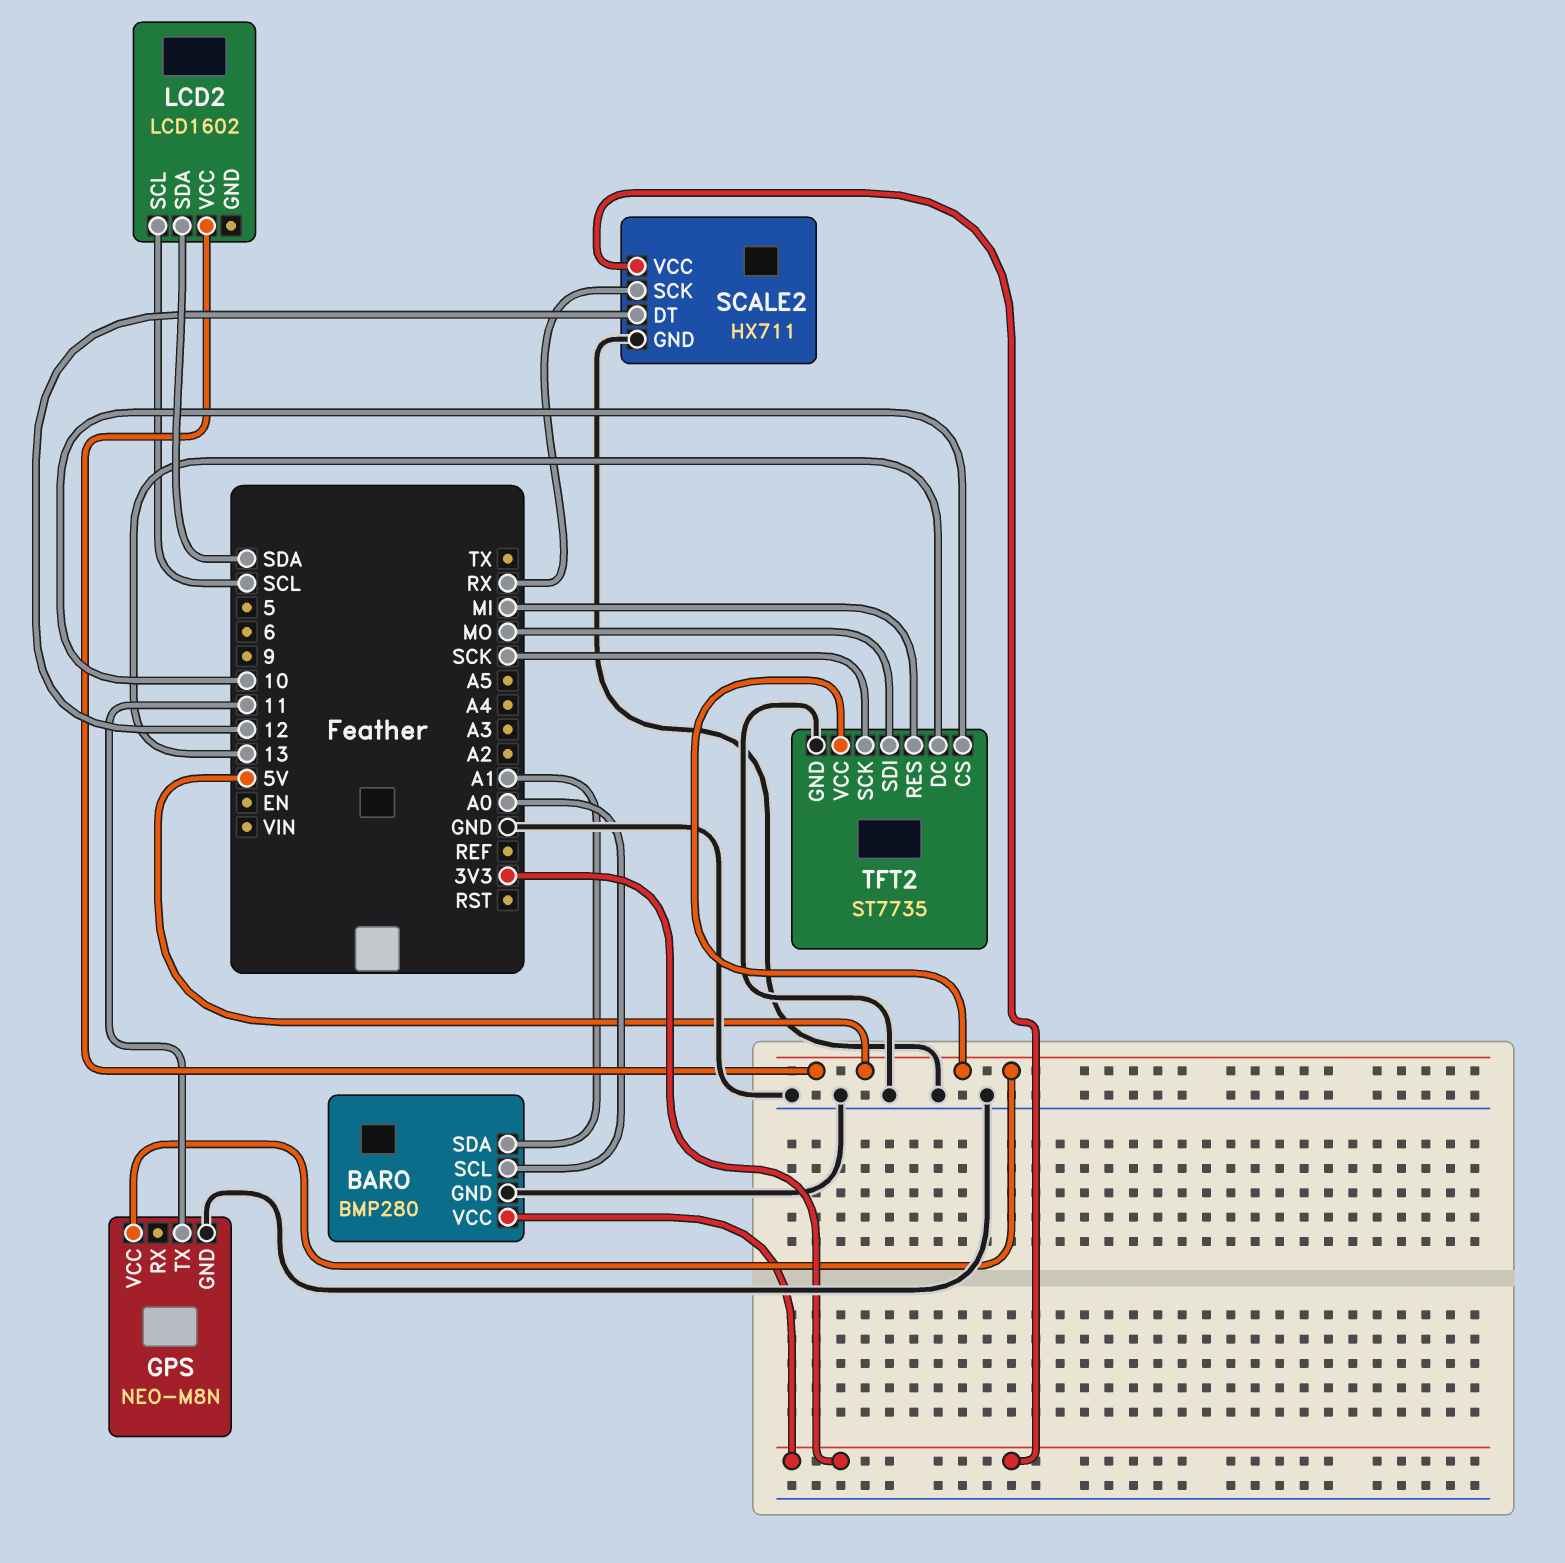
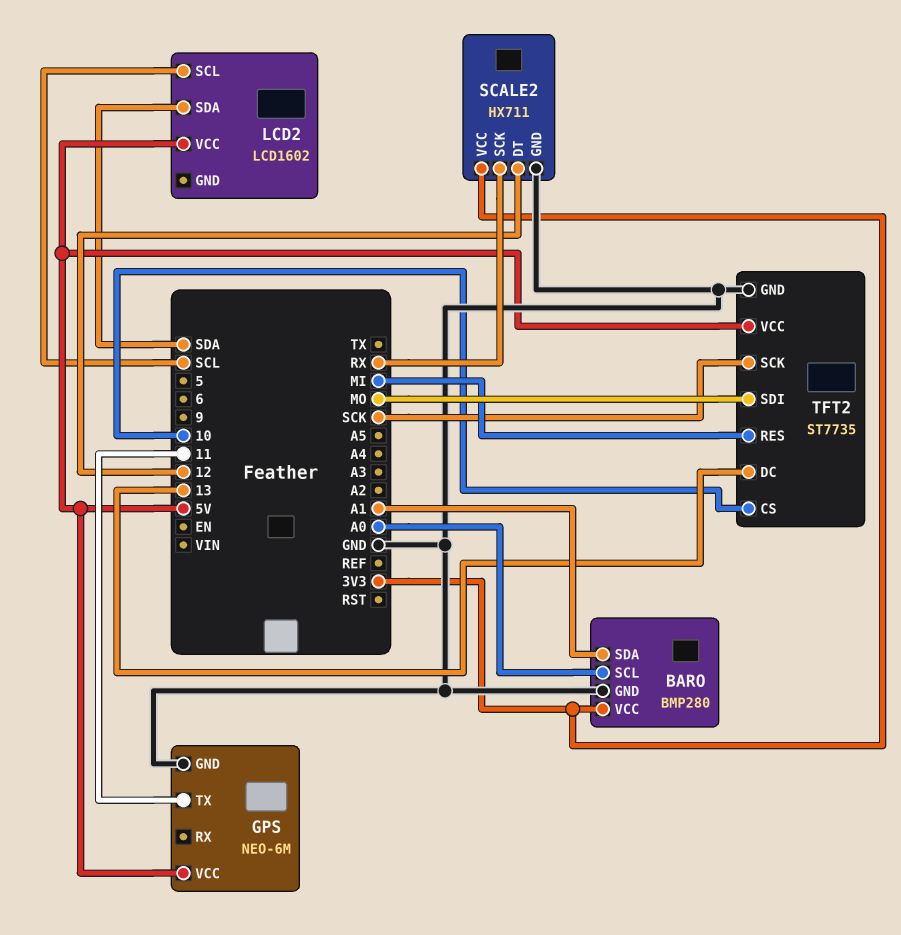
GPS: NEO-M8N -> NEO-6M

